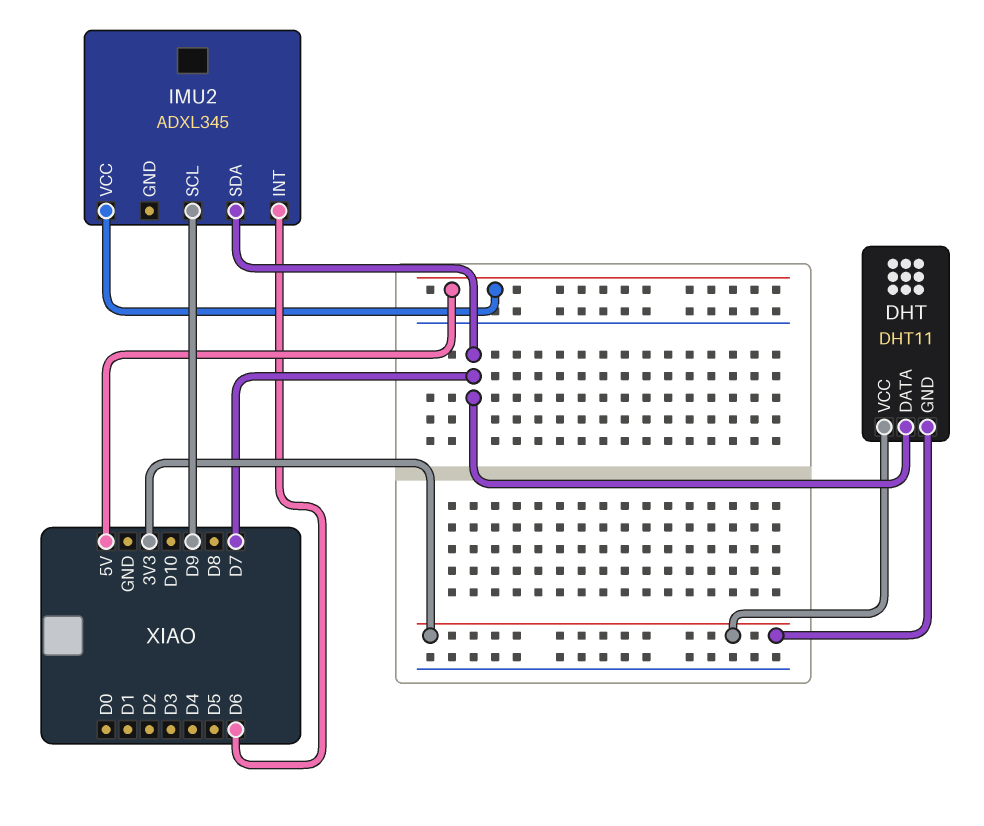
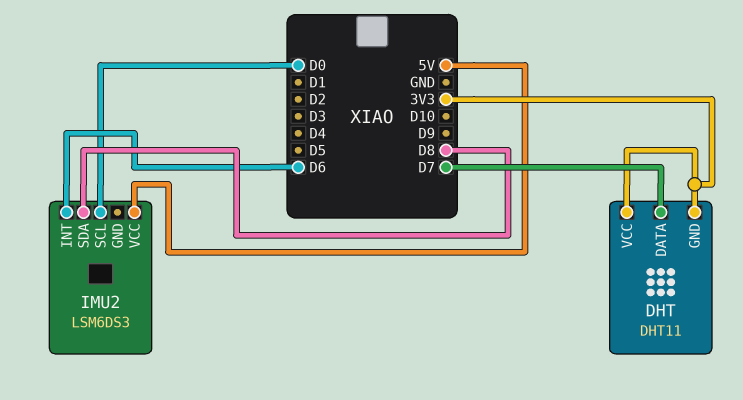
IMU2: ADXL345 -> LSM6DS3
IMU2 pin SCL: D9 -> D0
IMU2 pin SDA: D7 -> D8

